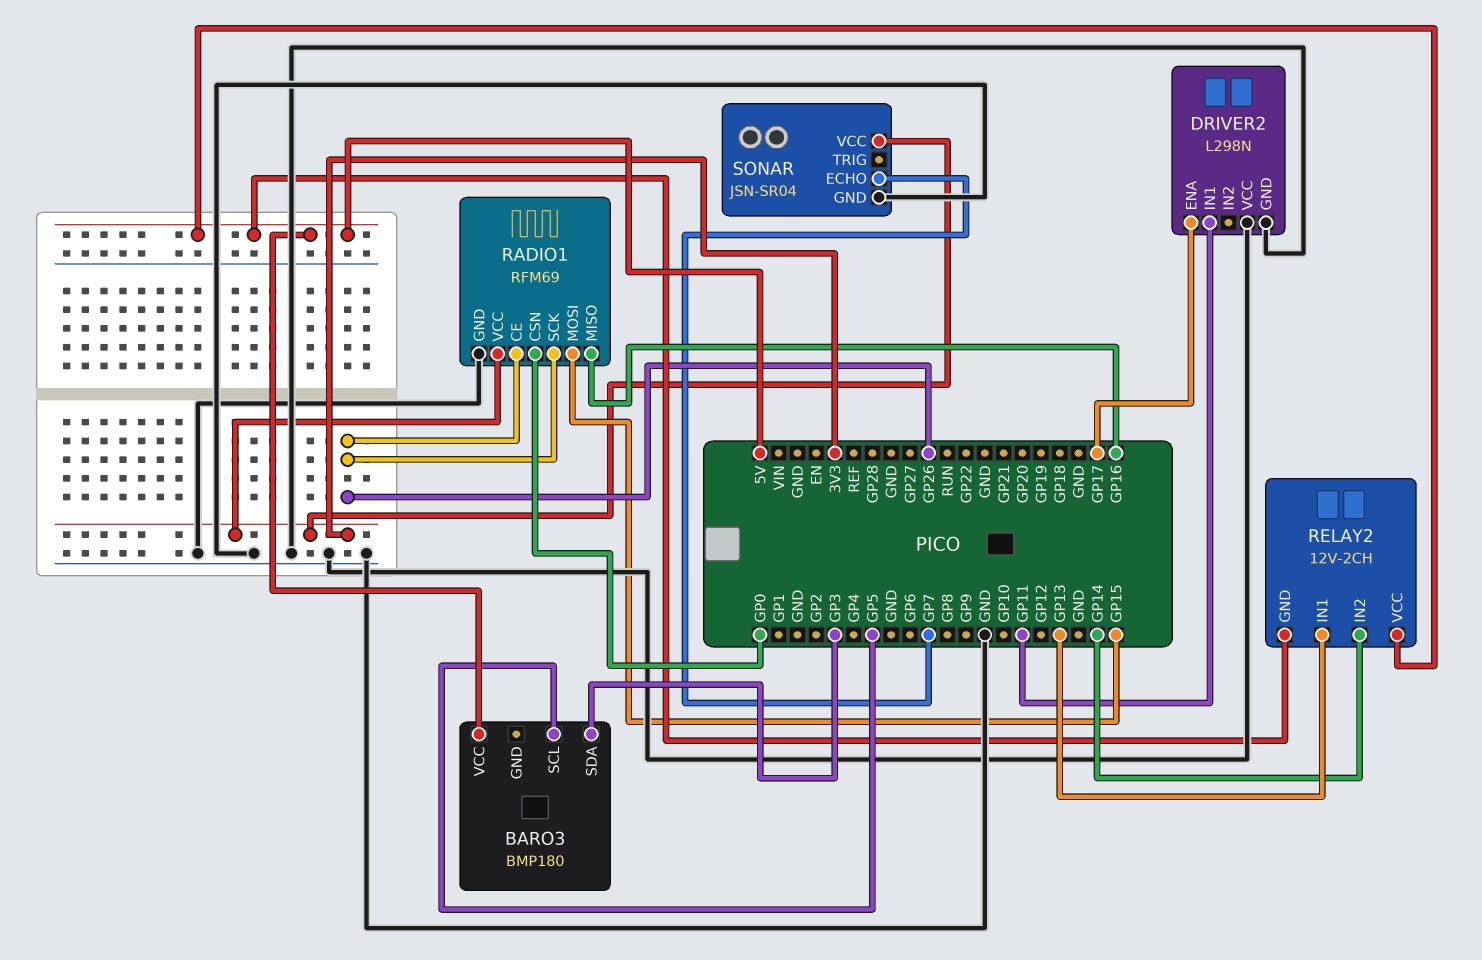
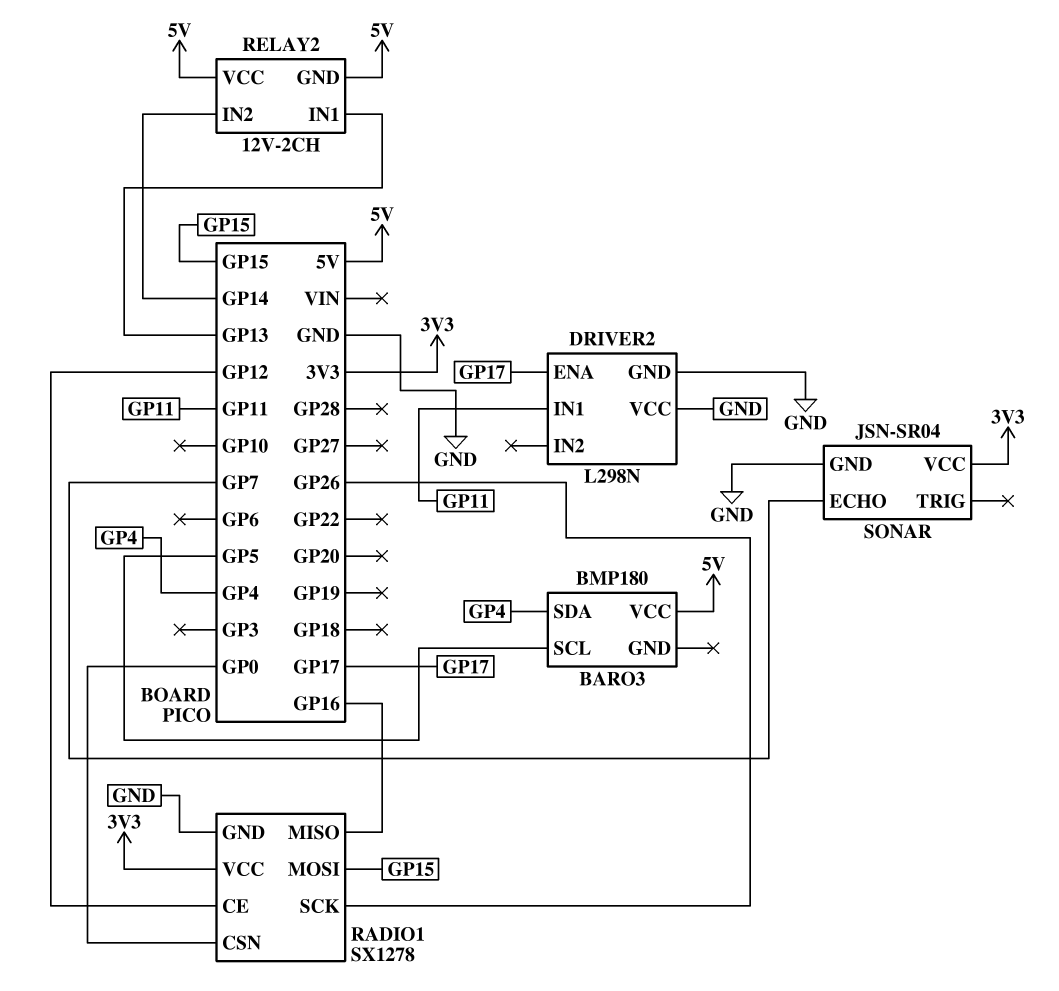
BARO3 pin SDA: GP3 -> GP4
RADIO1: RFM69 -> SX1278
RADIO1 pin CE: GP26 -> GP12

